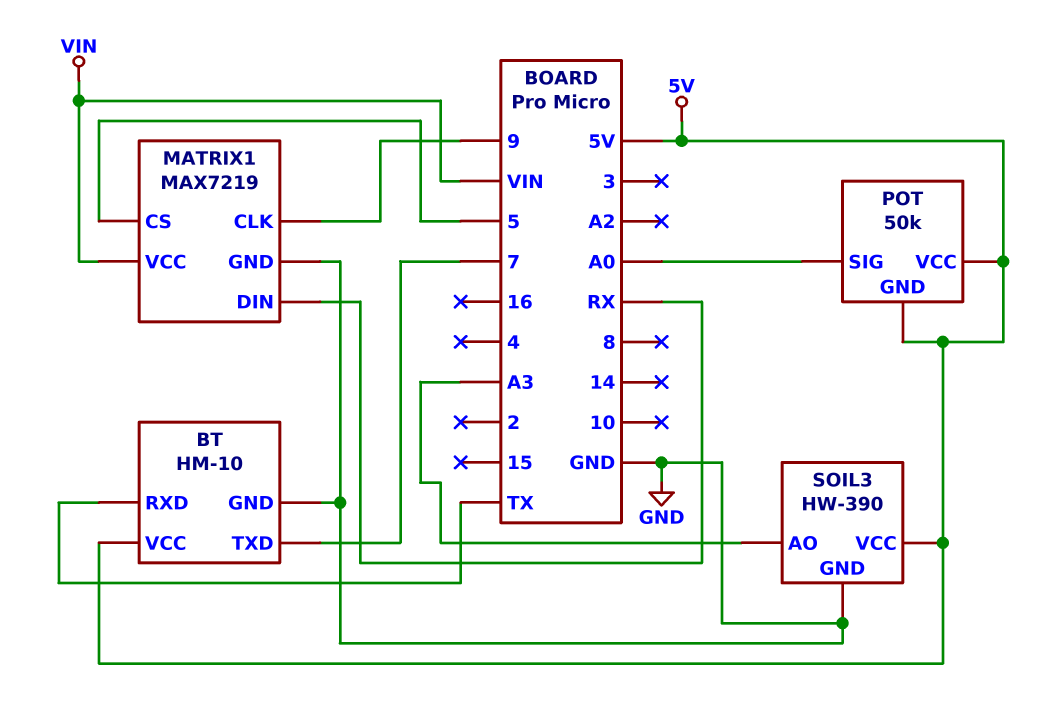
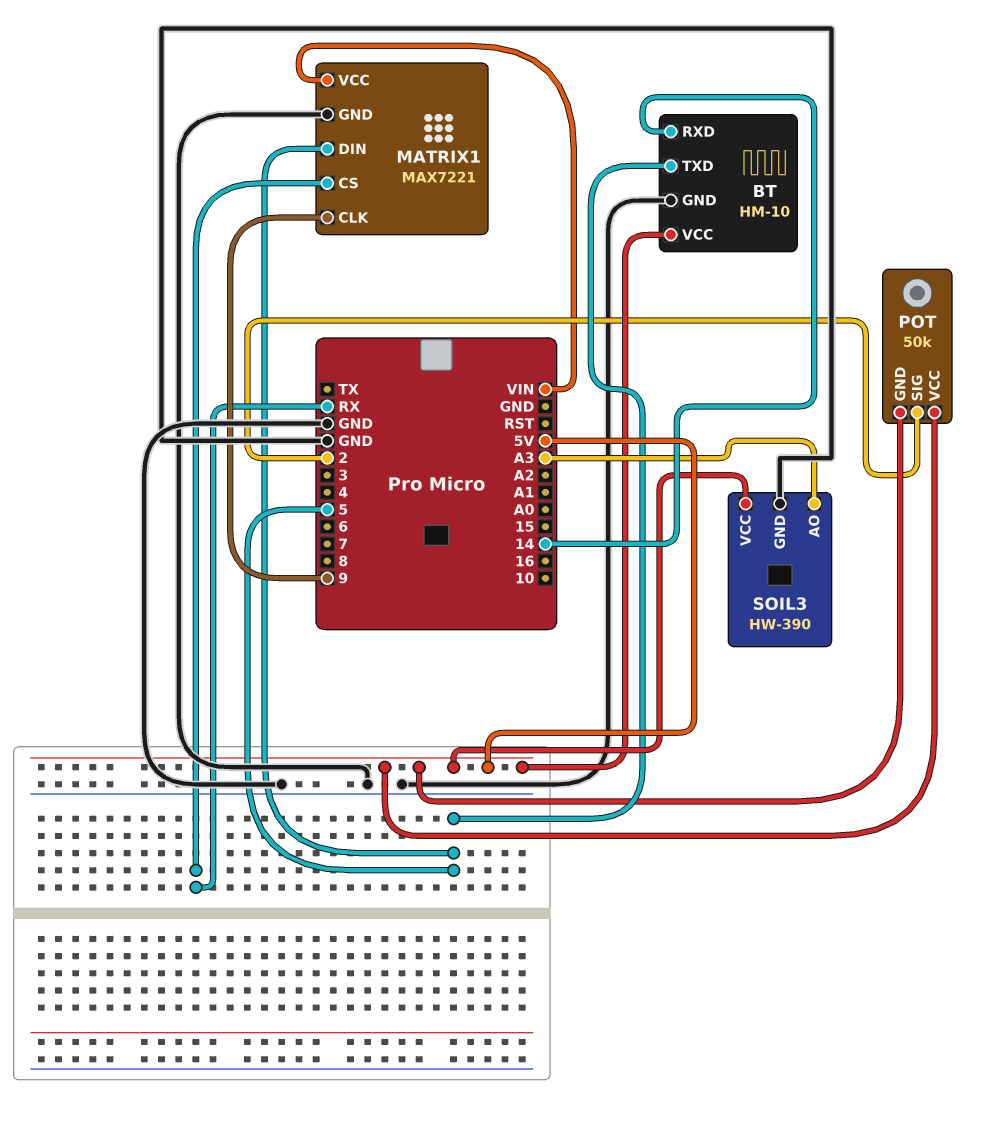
BT pin RXD: TX -> 14
BT pin TXD: 7 -> 5
MATRIX1: MAX7219 -> MAX7221
MATRIX1 pin CS: 5 -> RX
MATRIX1 pin DIN: RX -> 5
POT pin SIG: A0 -> 2

